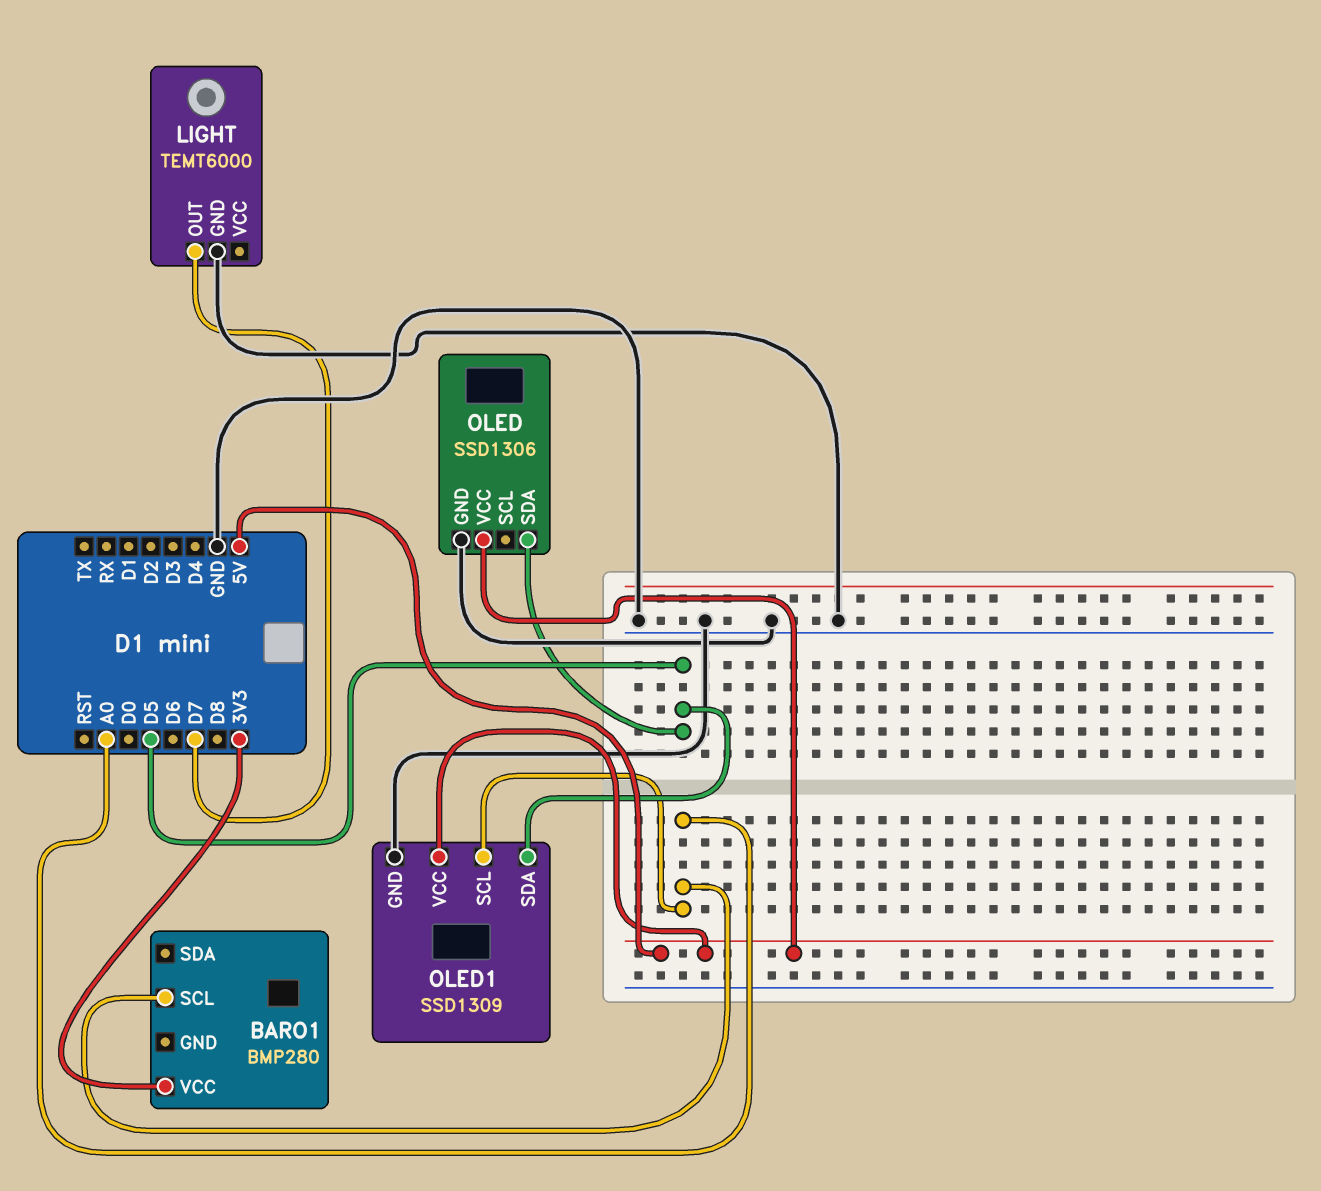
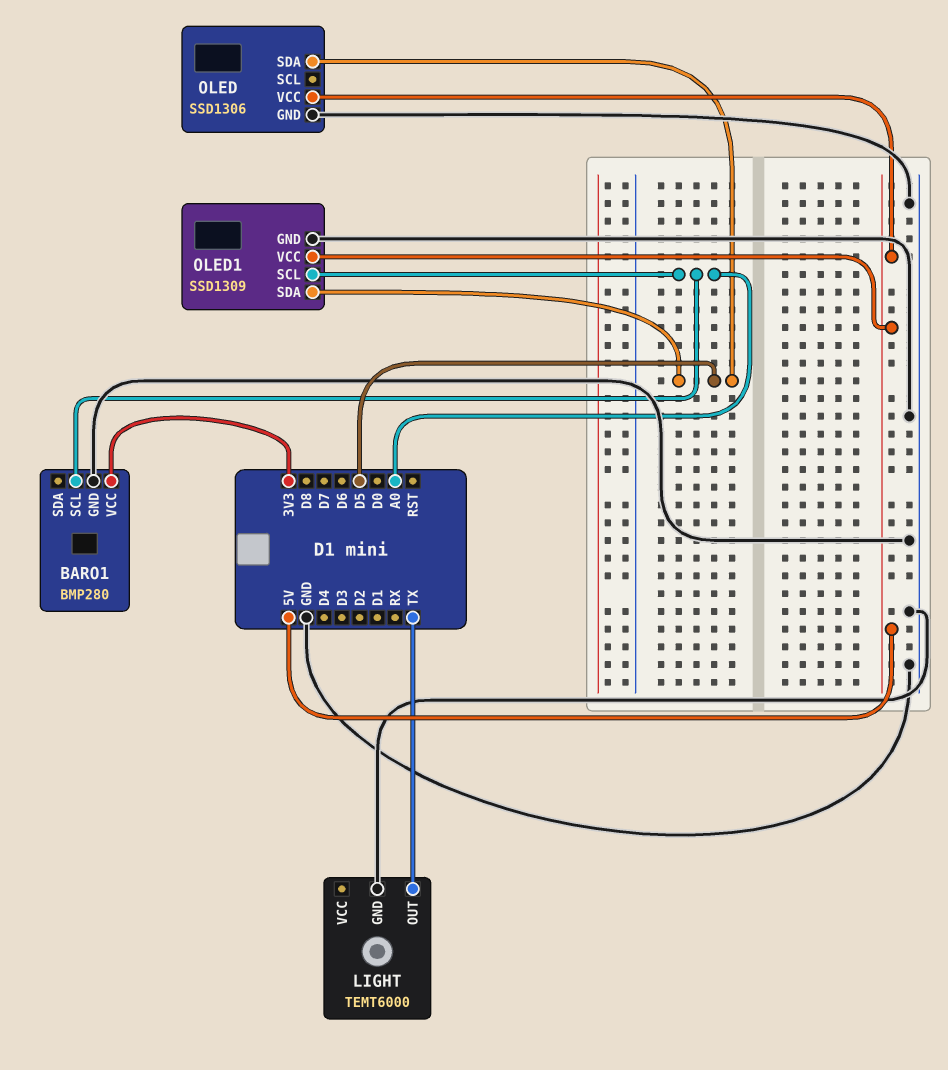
BARO1 pin GND: none -> GND
LIGHT pin OUT: D7 -> TX

